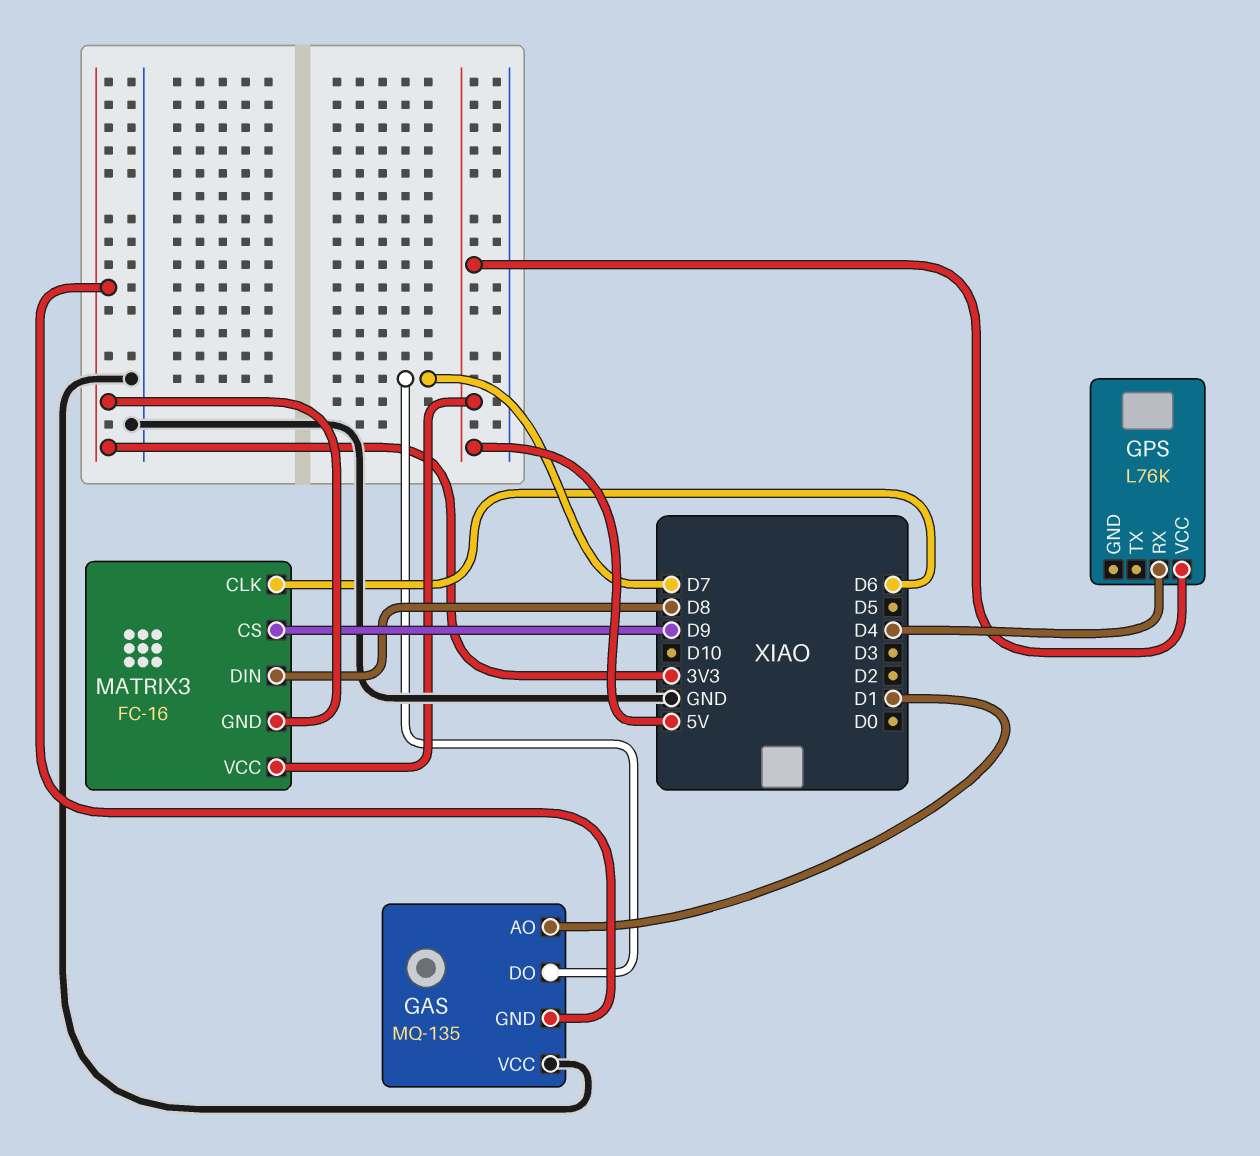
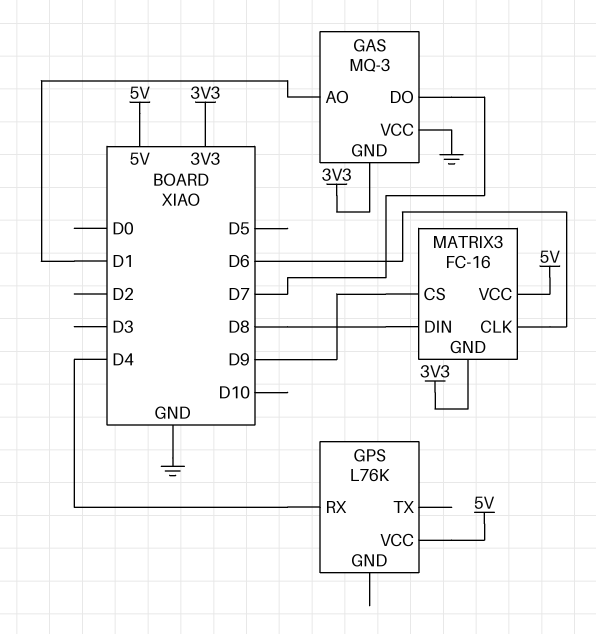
GAS: MQ-135 -> MQ-3

